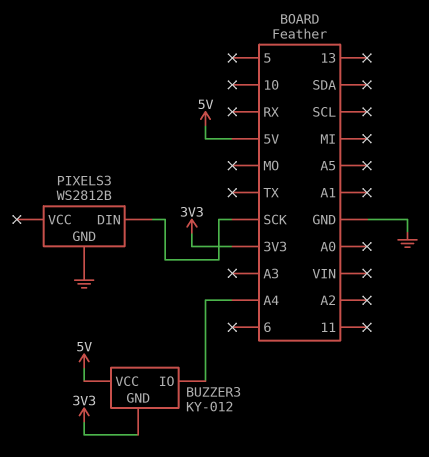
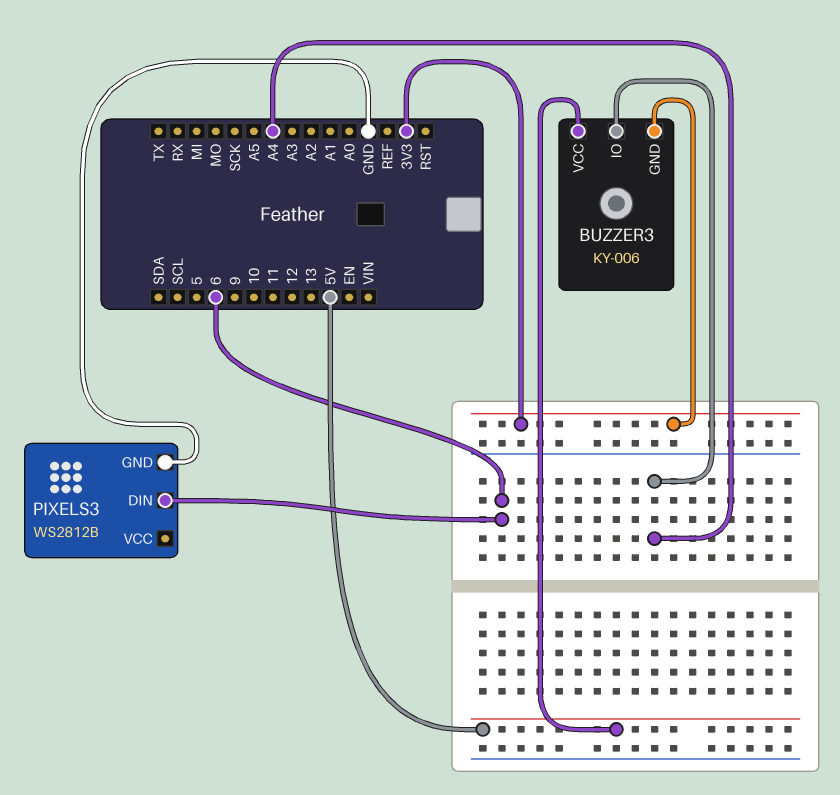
BUZZER3: KY-012 -> KY-006
PIXELS3 pin DIN: SCK -> 6

